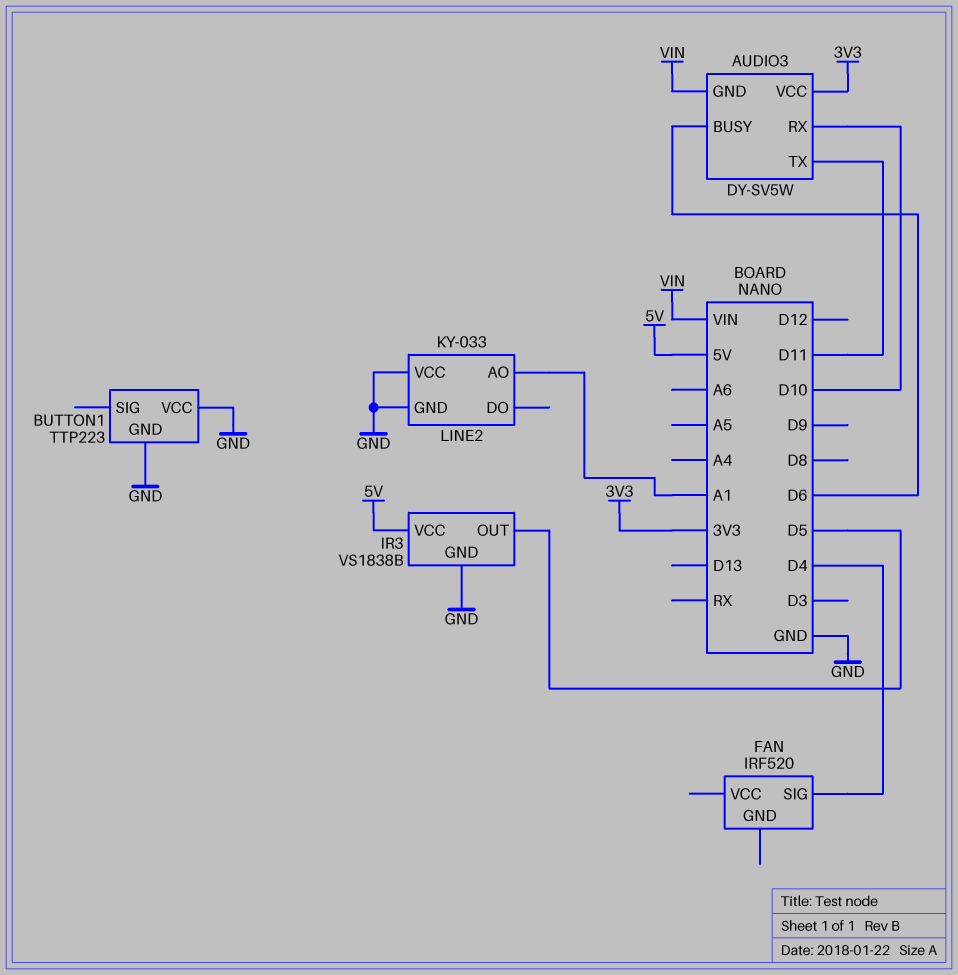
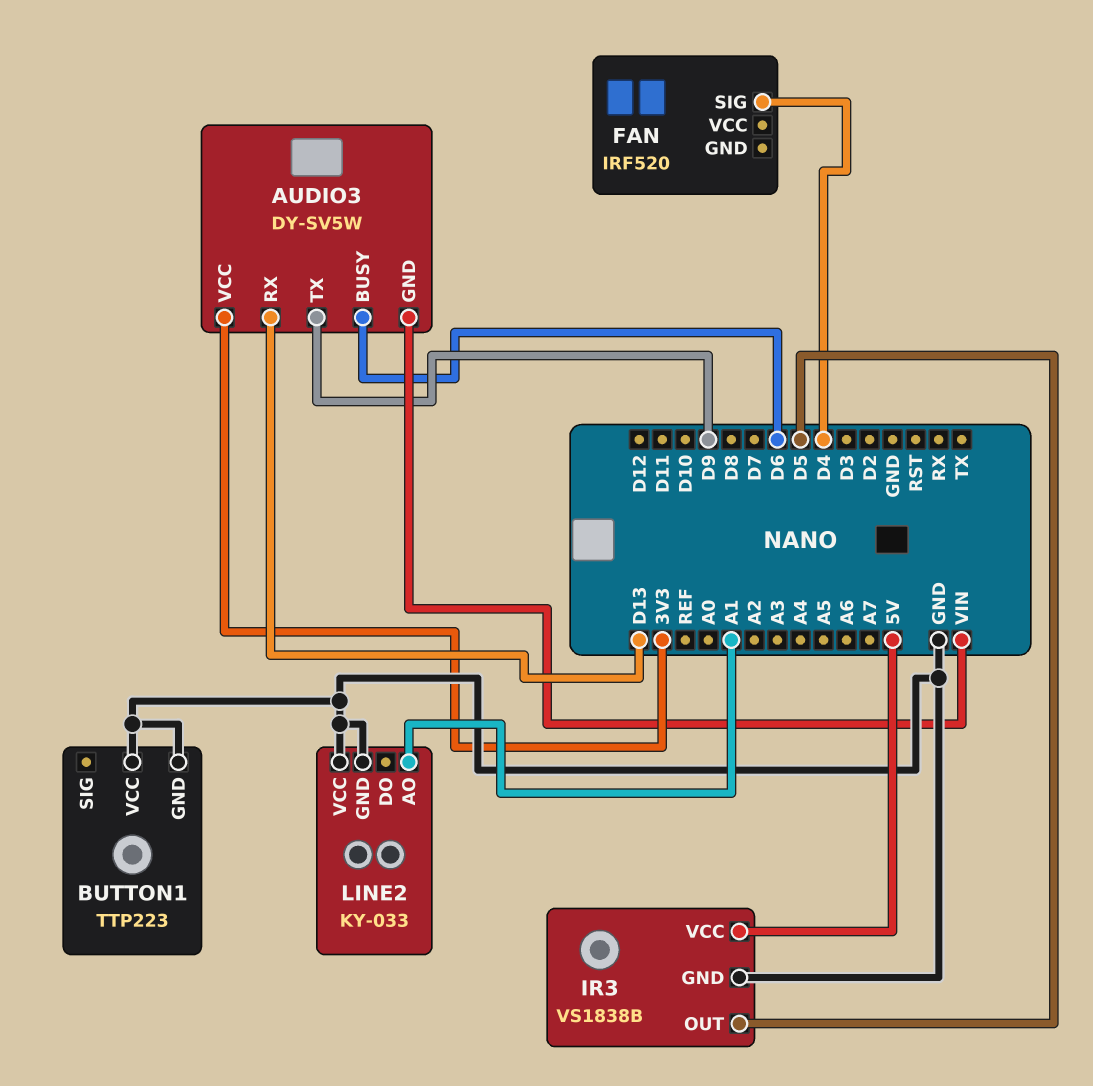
AUDIO3 pin RX: D10 -> D13
AUDIO3 pin TX: D11 -> D9

